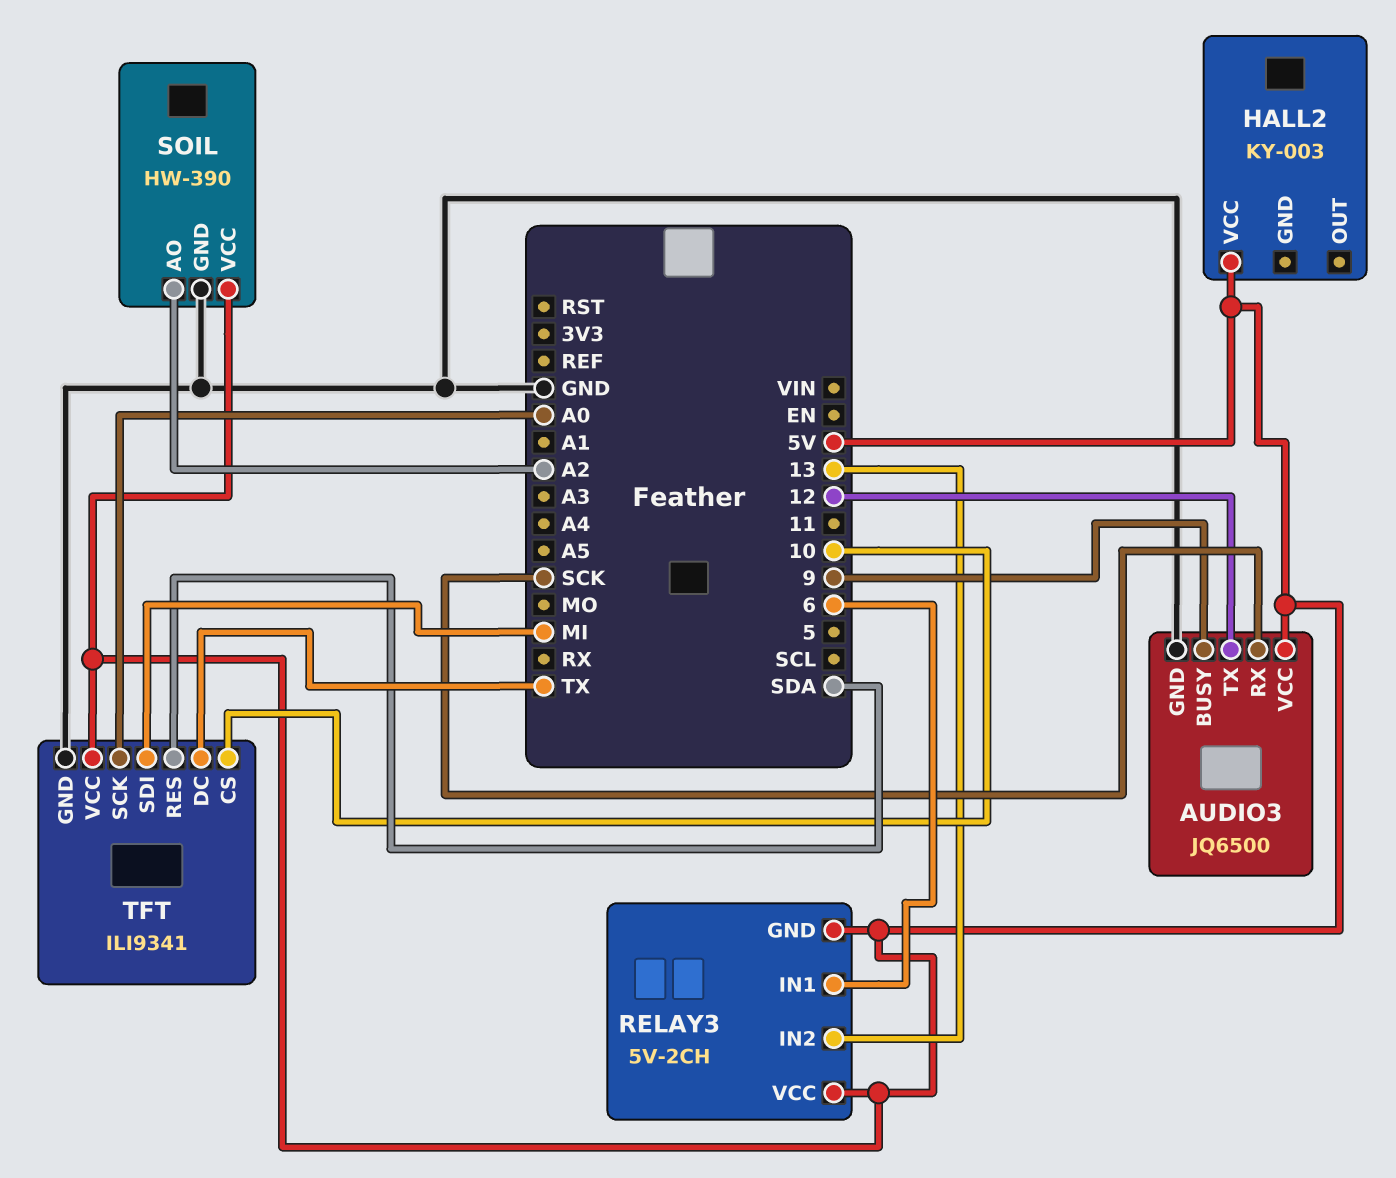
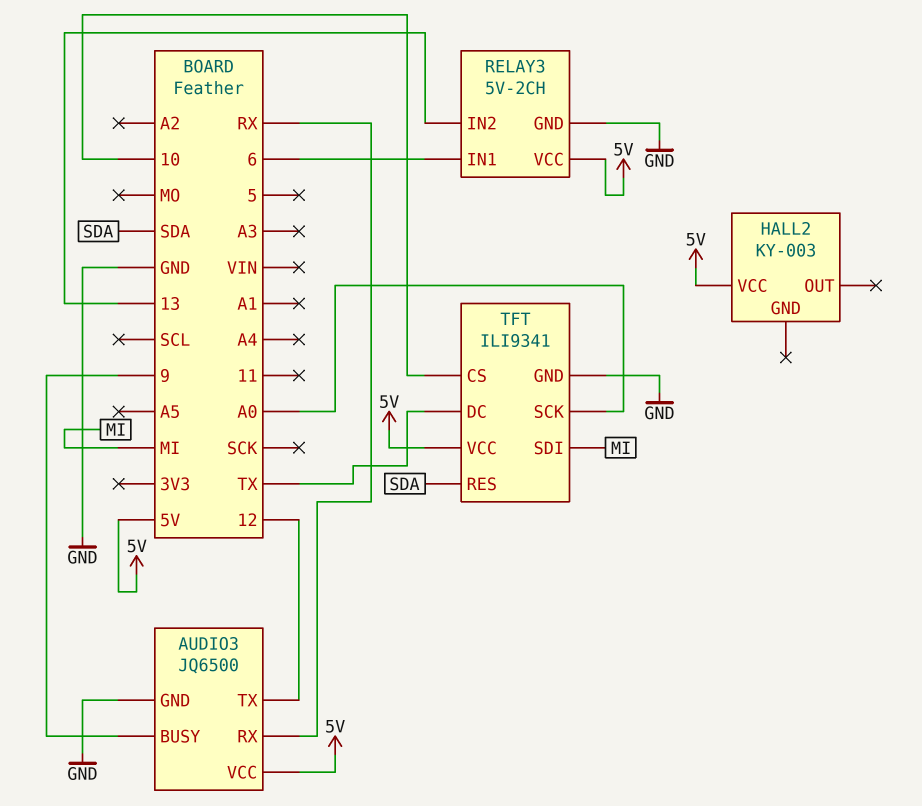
AUDIO3 pin RX: SCK -> RX
RELAY3 pin GND: 5V -> GND
SOIL: HW-390 -> none
SOIL pin AO: A2 -> none
SOIL pin GND: GND -> none
SOIL pin VCC: 5V -> none

